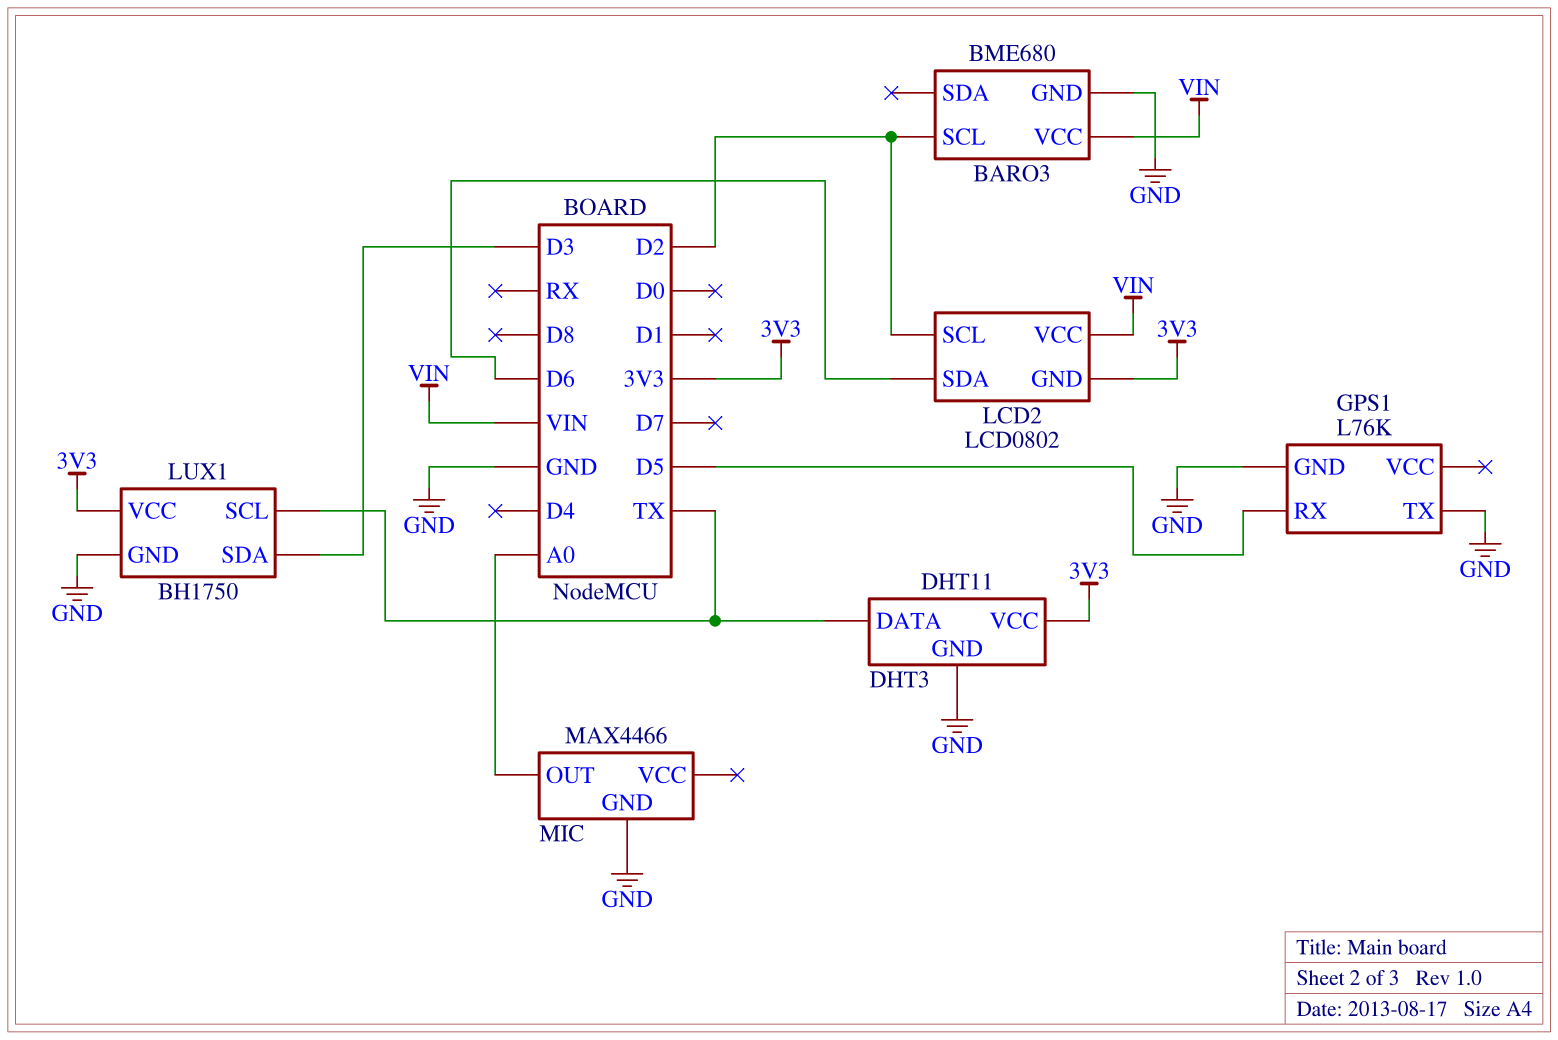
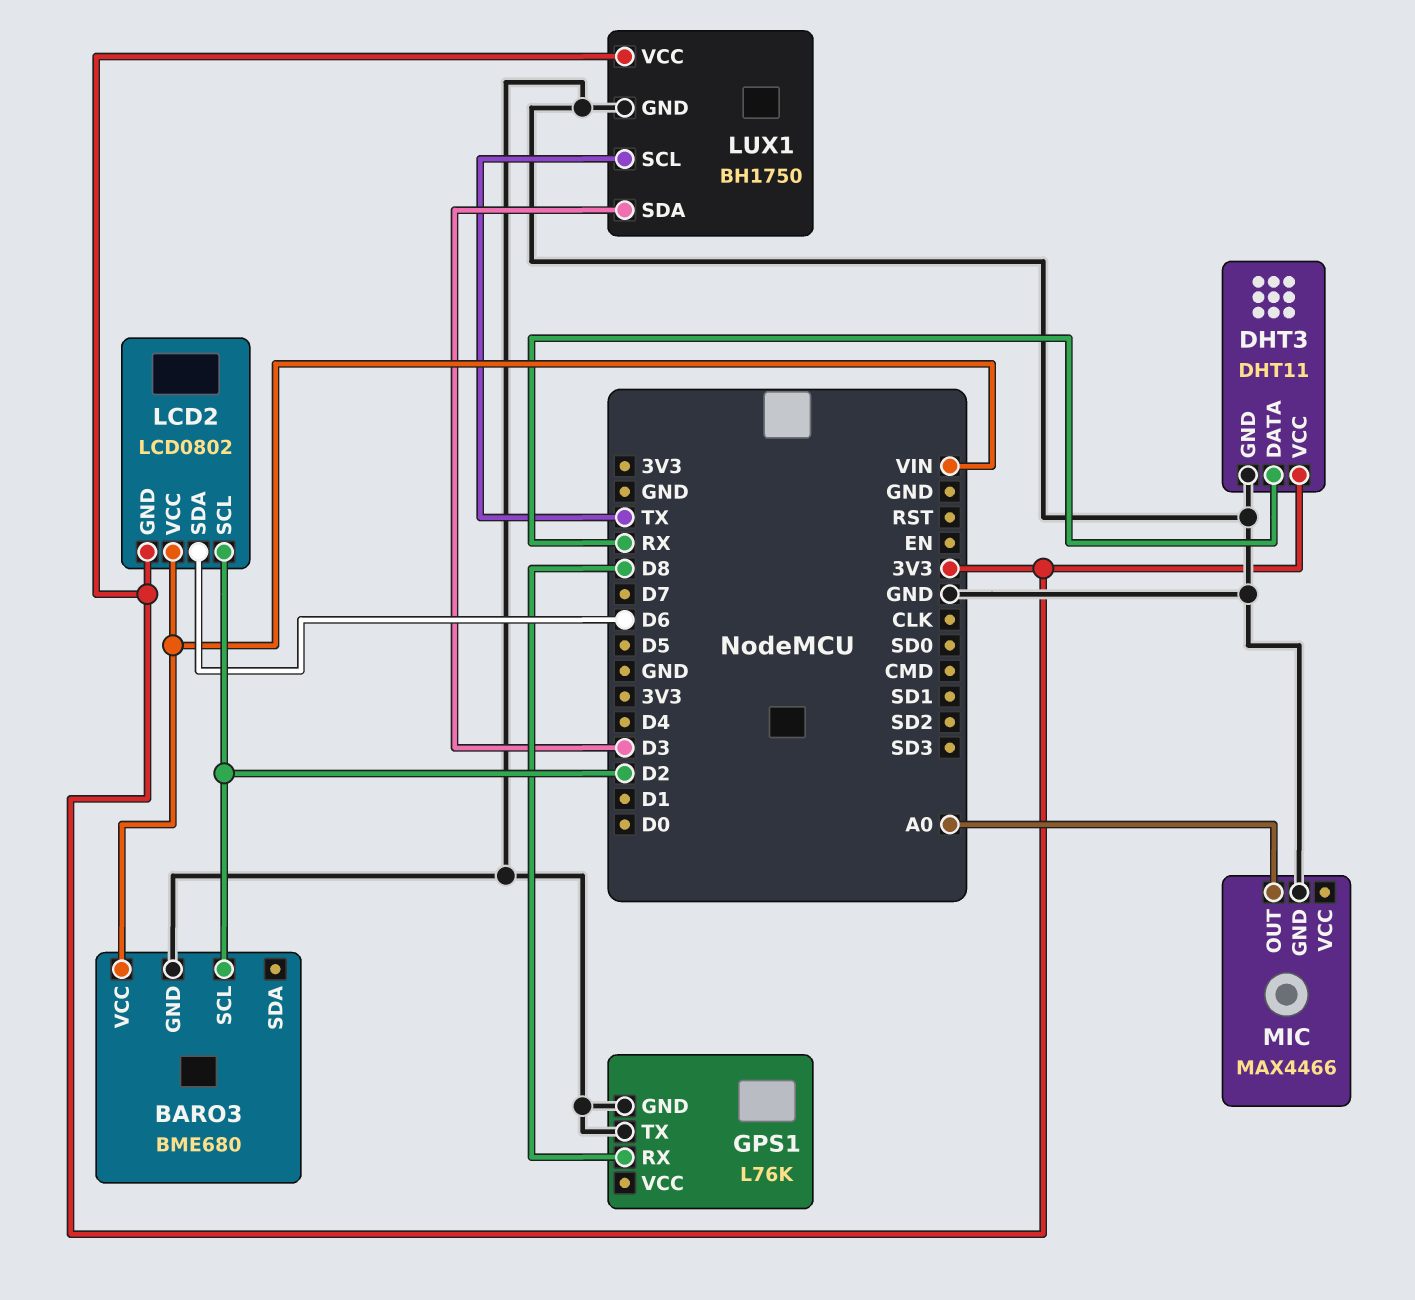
DHT3 pin DATA: TX -> RX
GPS1 pin RX: D5 -> D8

